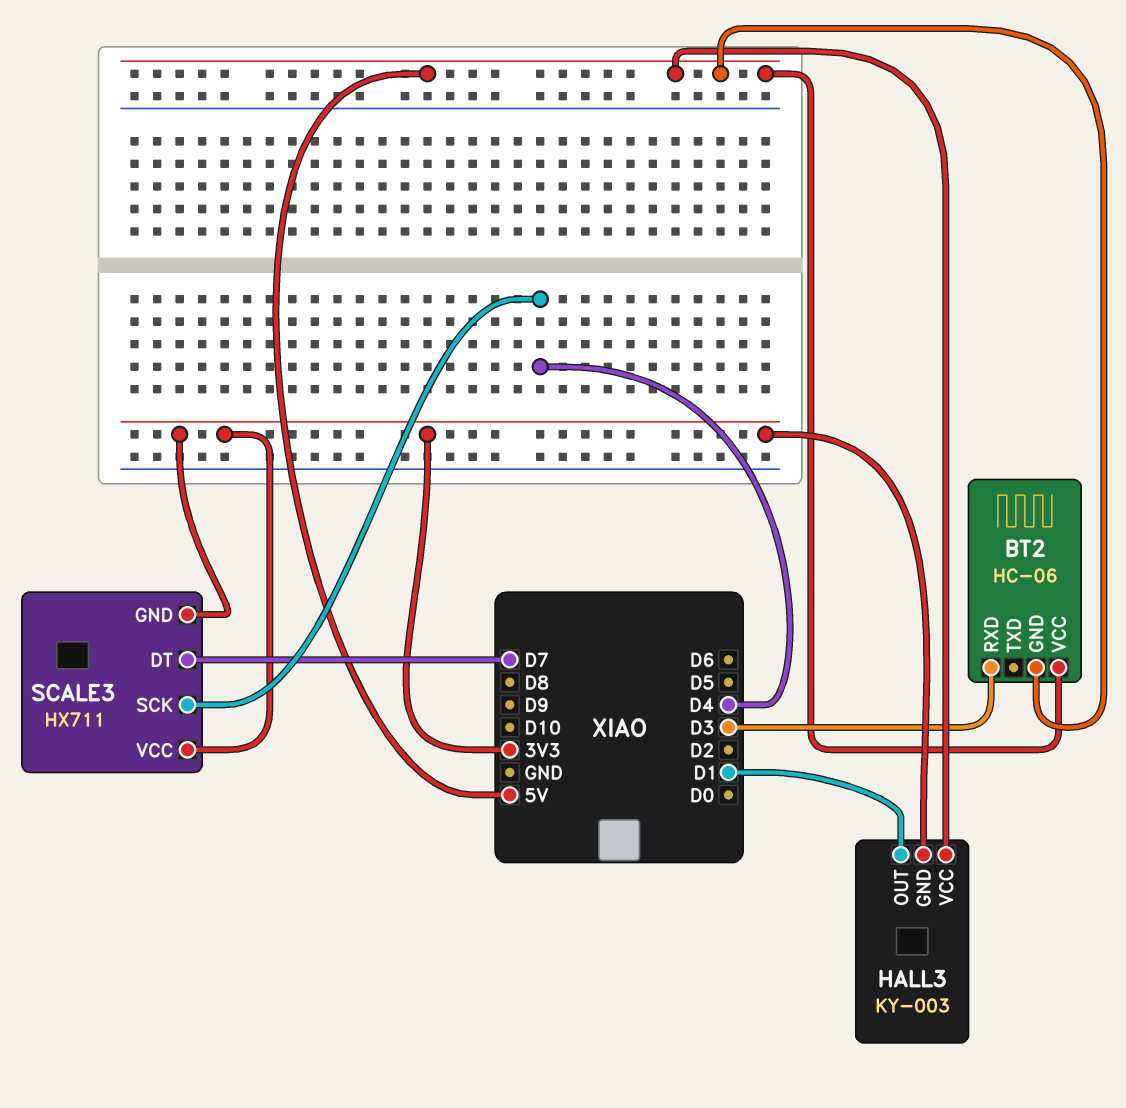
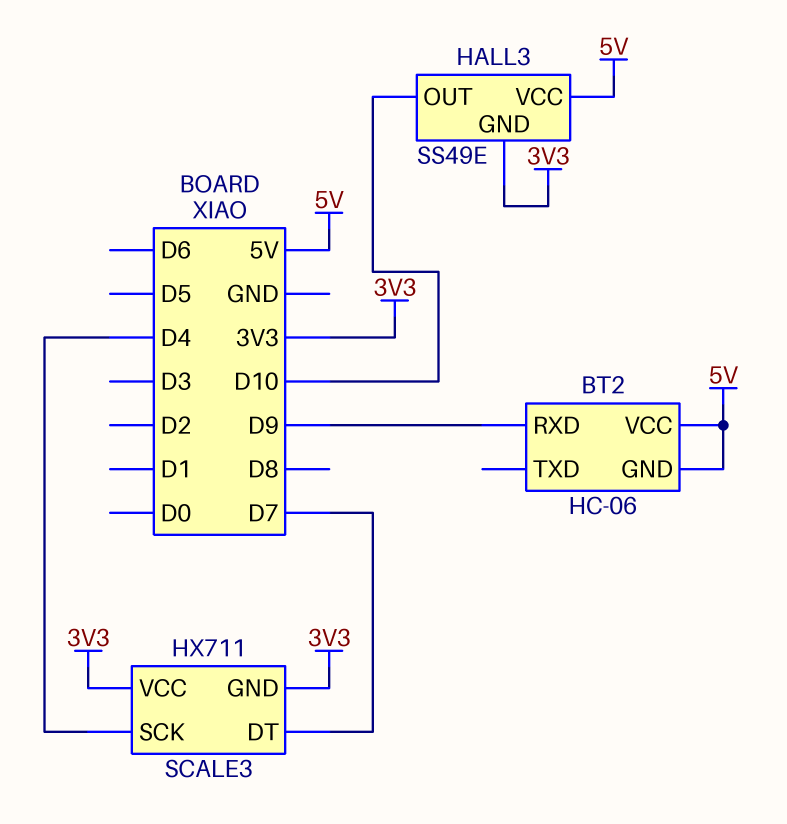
BT2 pin RXD: D3 -> D9
HALL3: KY-003 -> SS49E
HALL3 pin OUT: D1 -> D10

